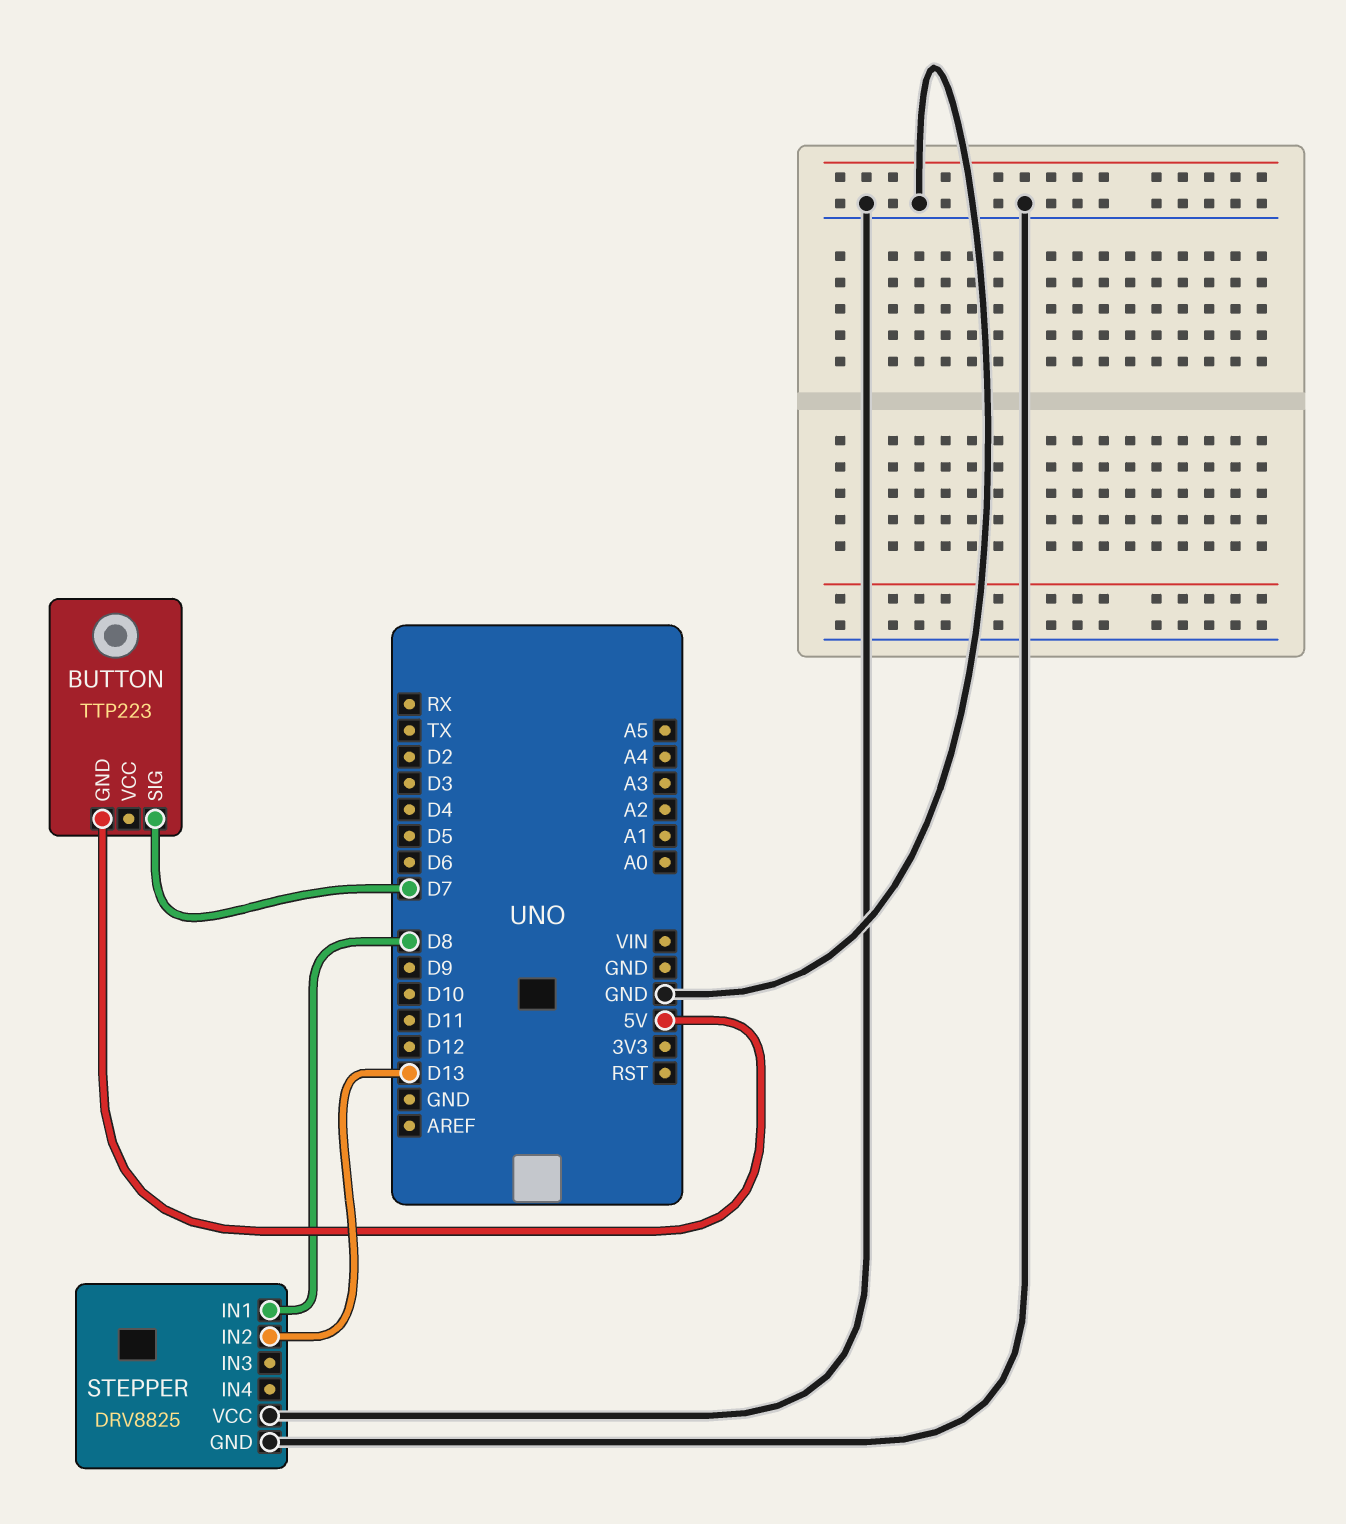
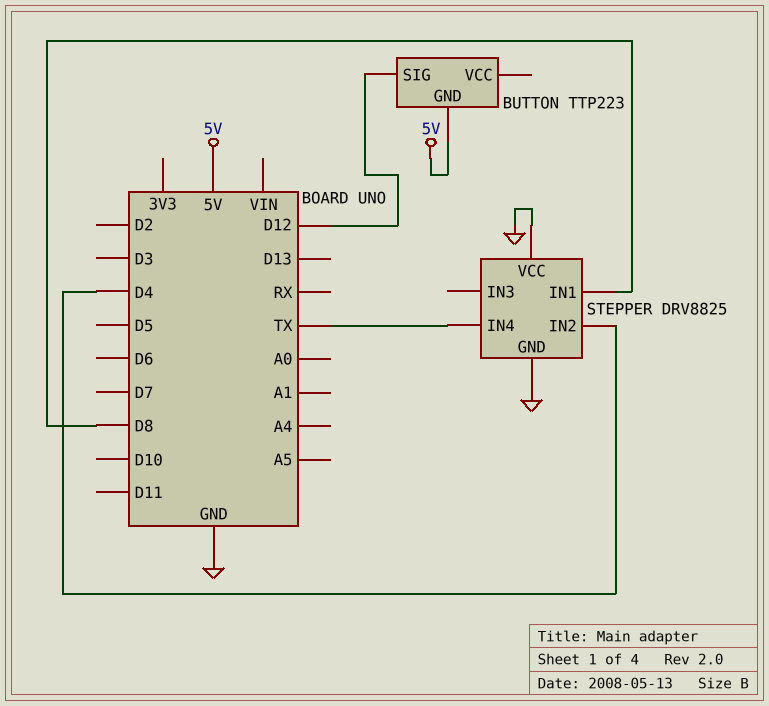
BUTTON pin SIG: D7 -> D12
STEPPER pin IN2: D13 -> D4
STEPPER pin IN4: none -> TX

